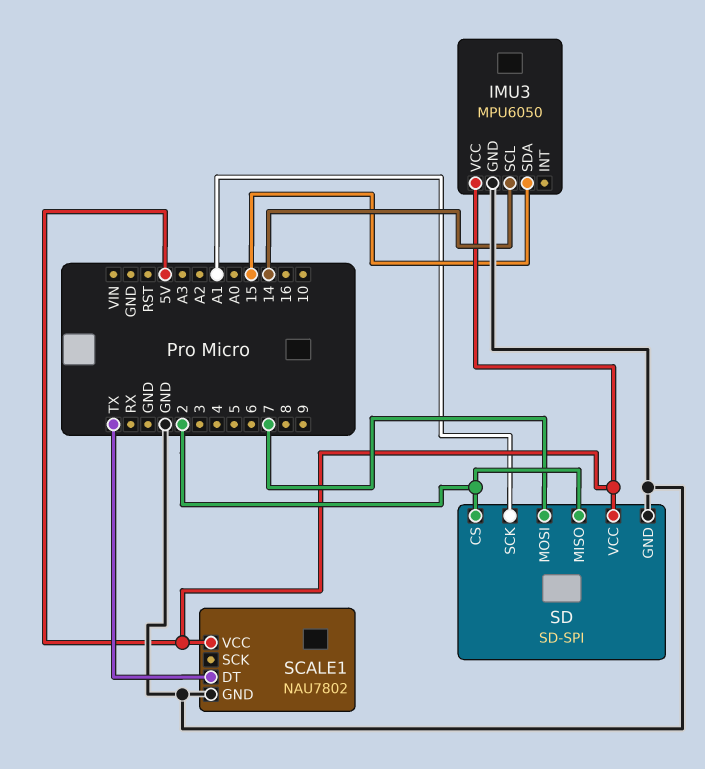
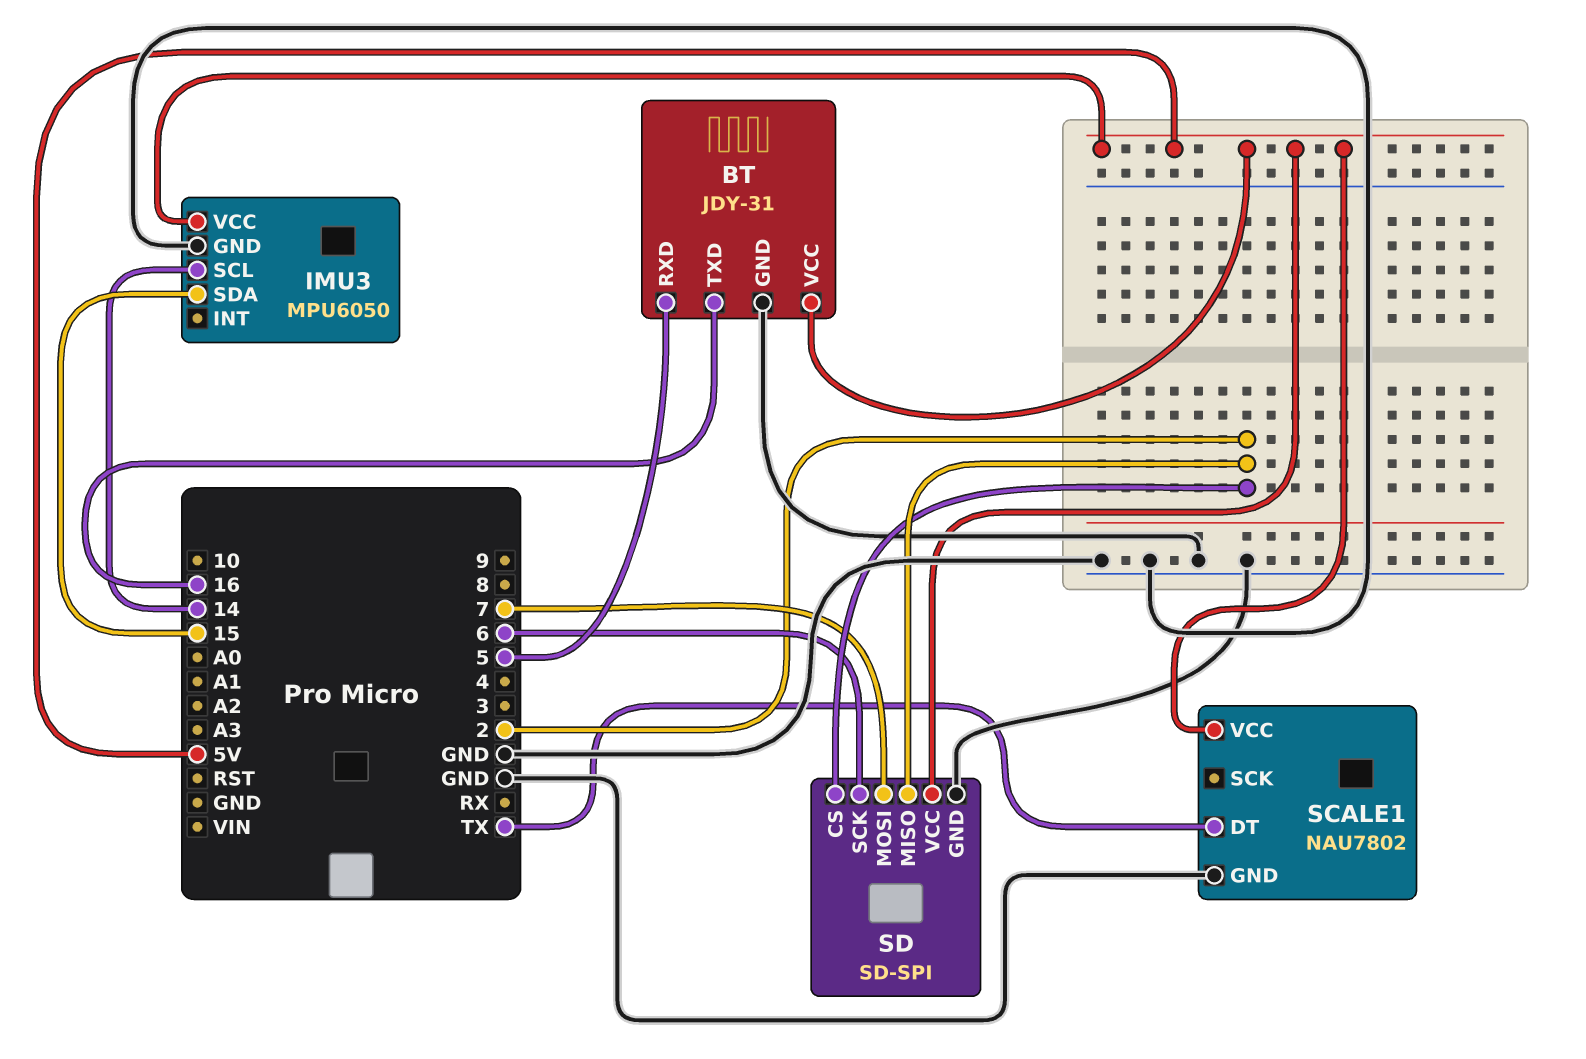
BT: none -> JDY-31
BT pin GND: none -> GND
BT pin RXD: none -> 5
BT pin TXD: none -> 16
BT pin VCC: none -> 5V
SD pin SCK: A1 -> 6

